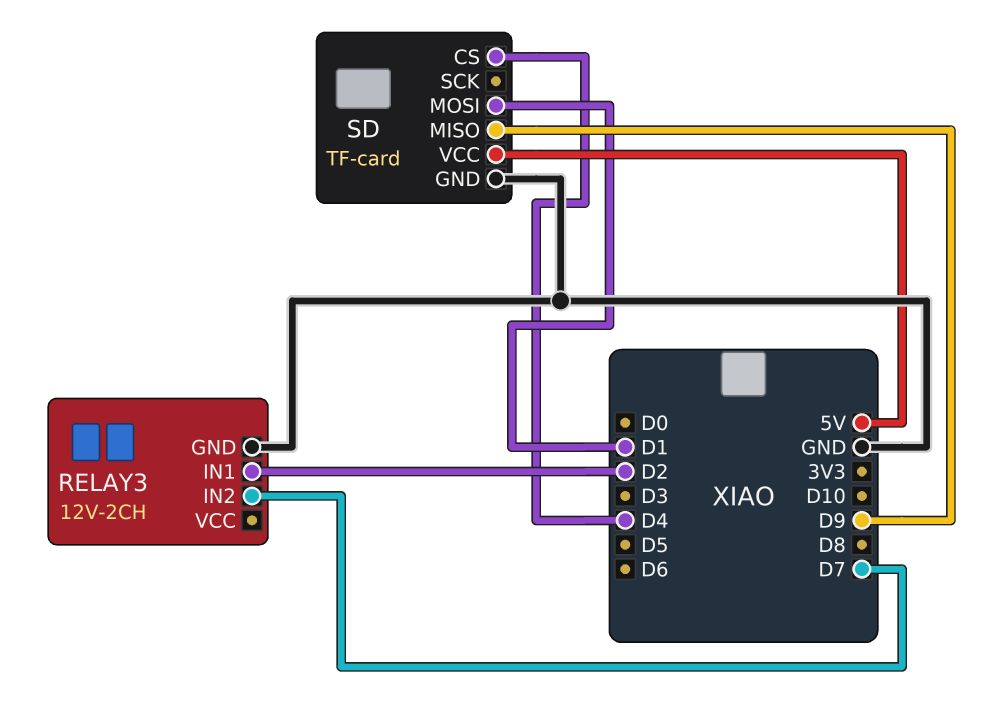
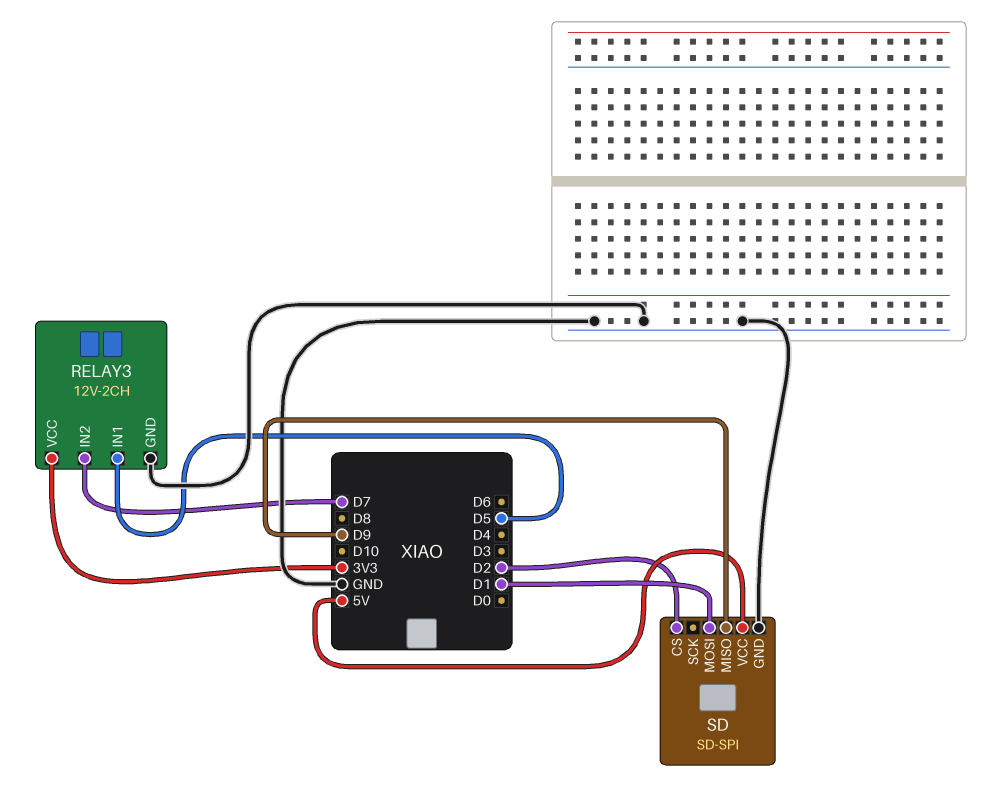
RELAY3 pin IN1: D2 -> D5
RELAY3 pin VCC: none -> 3V3
SD: TF-card -> SD-SPI
SD pin CS: D4 -> D2

